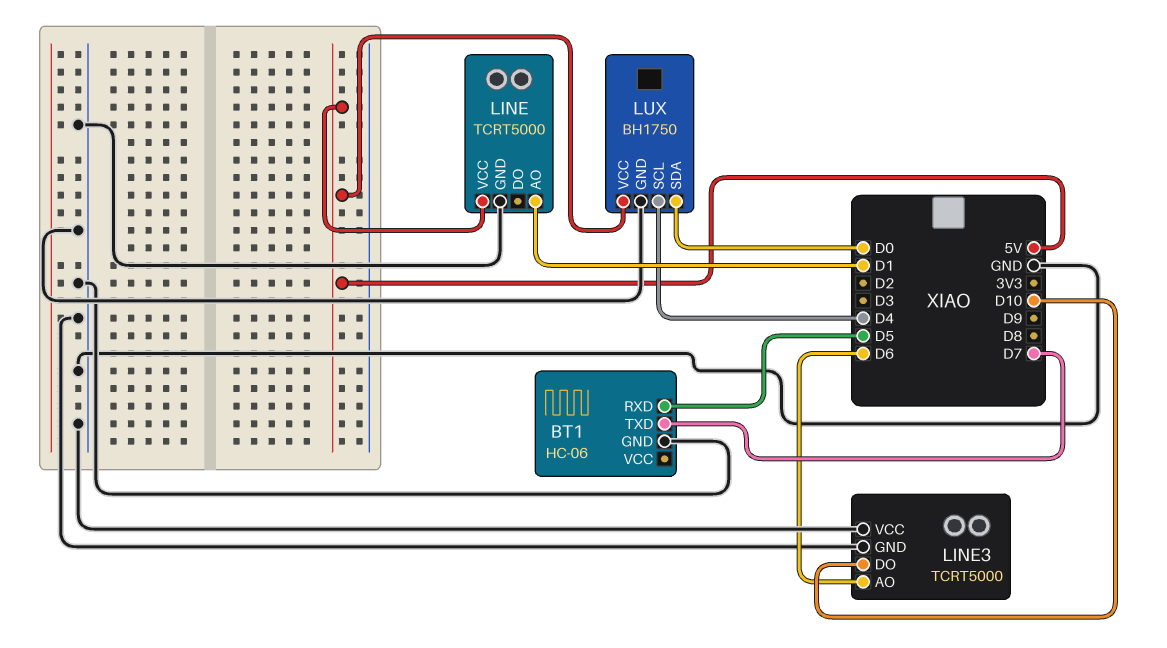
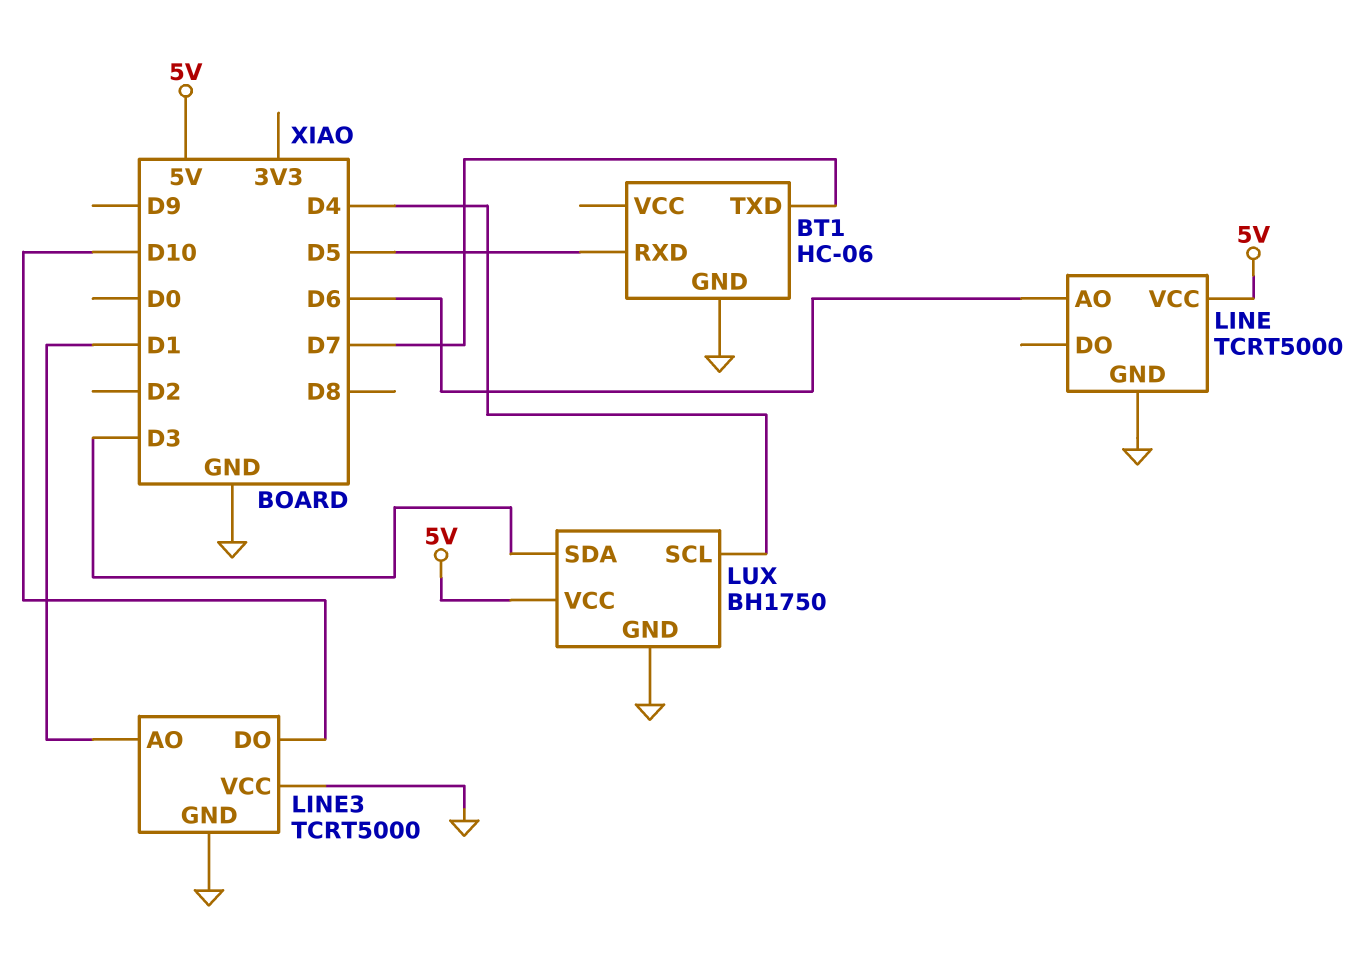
LINE pin AO: D1 -> D6
LINE3 pin AO: D6 -> D1
LUX pin SDA: D0 -> D3

